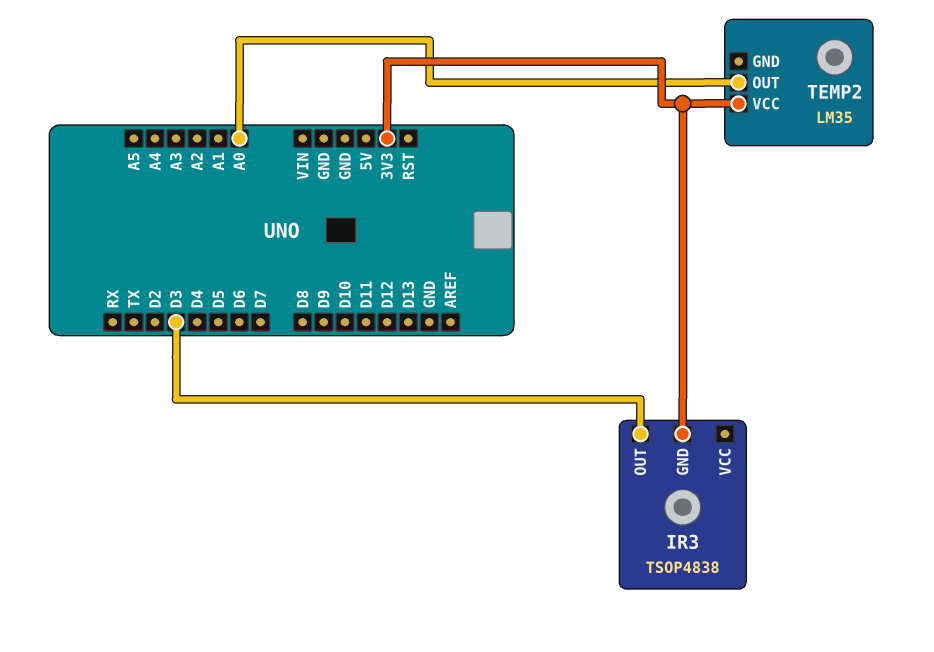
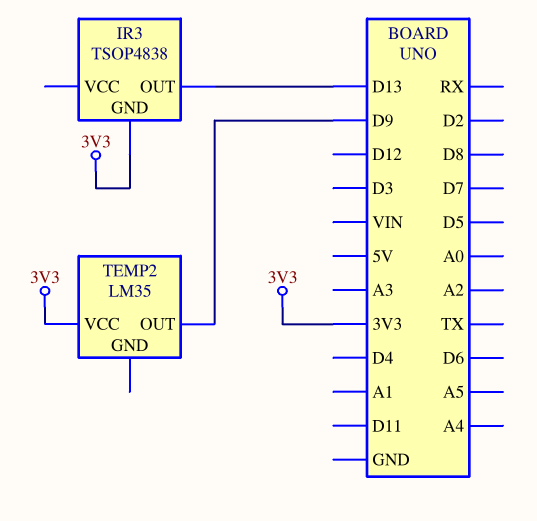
IR3 pin OUT: D3 -> D13
TEMP2 pin OUT: A0 -> D9

